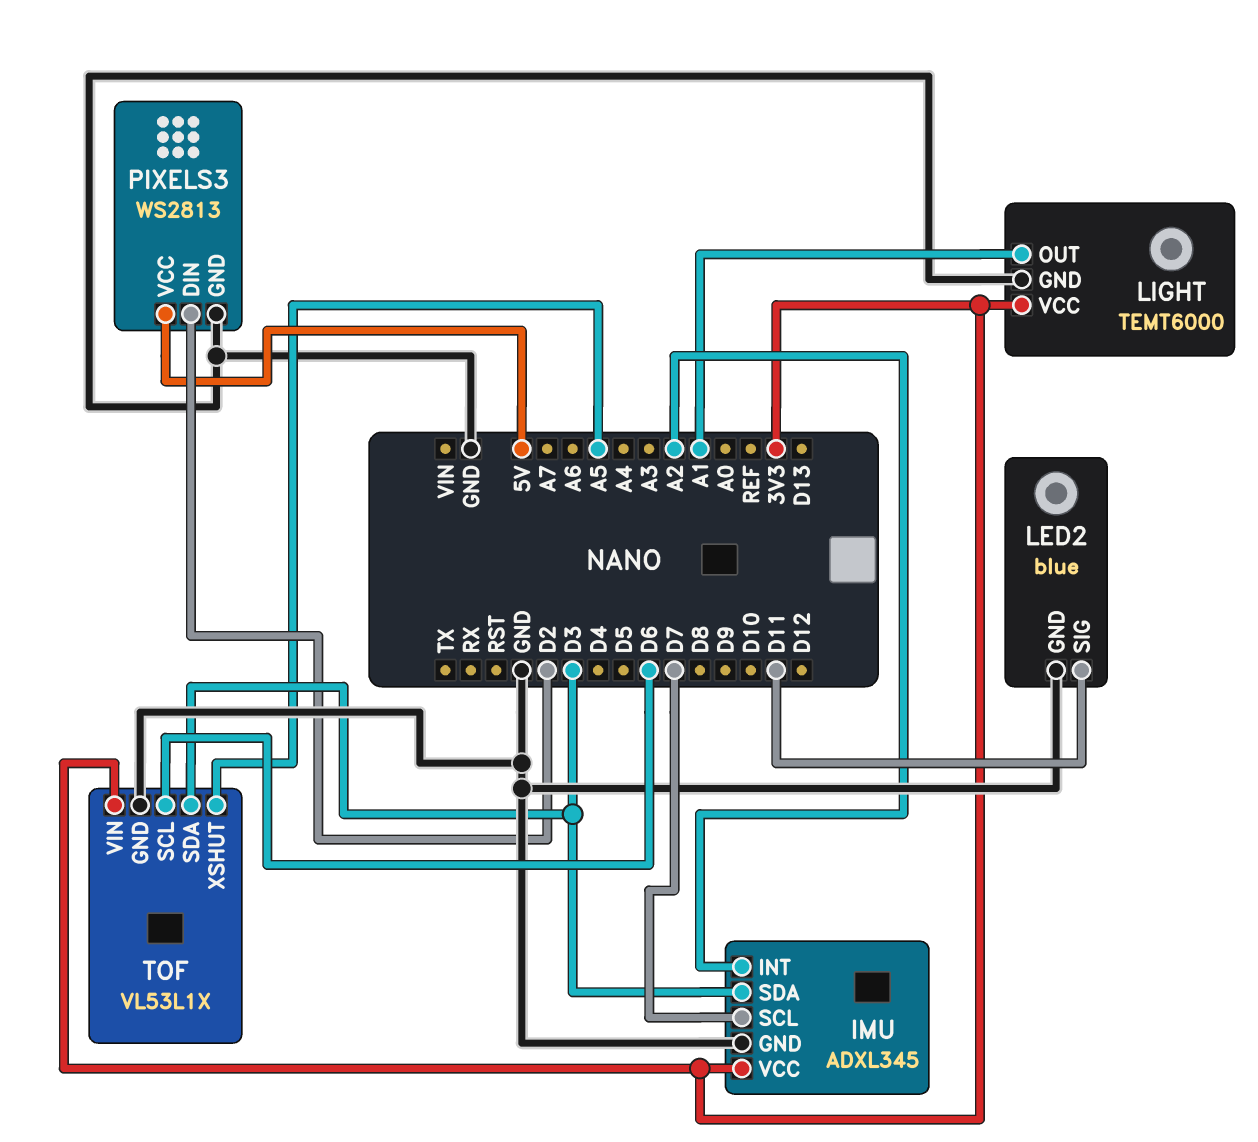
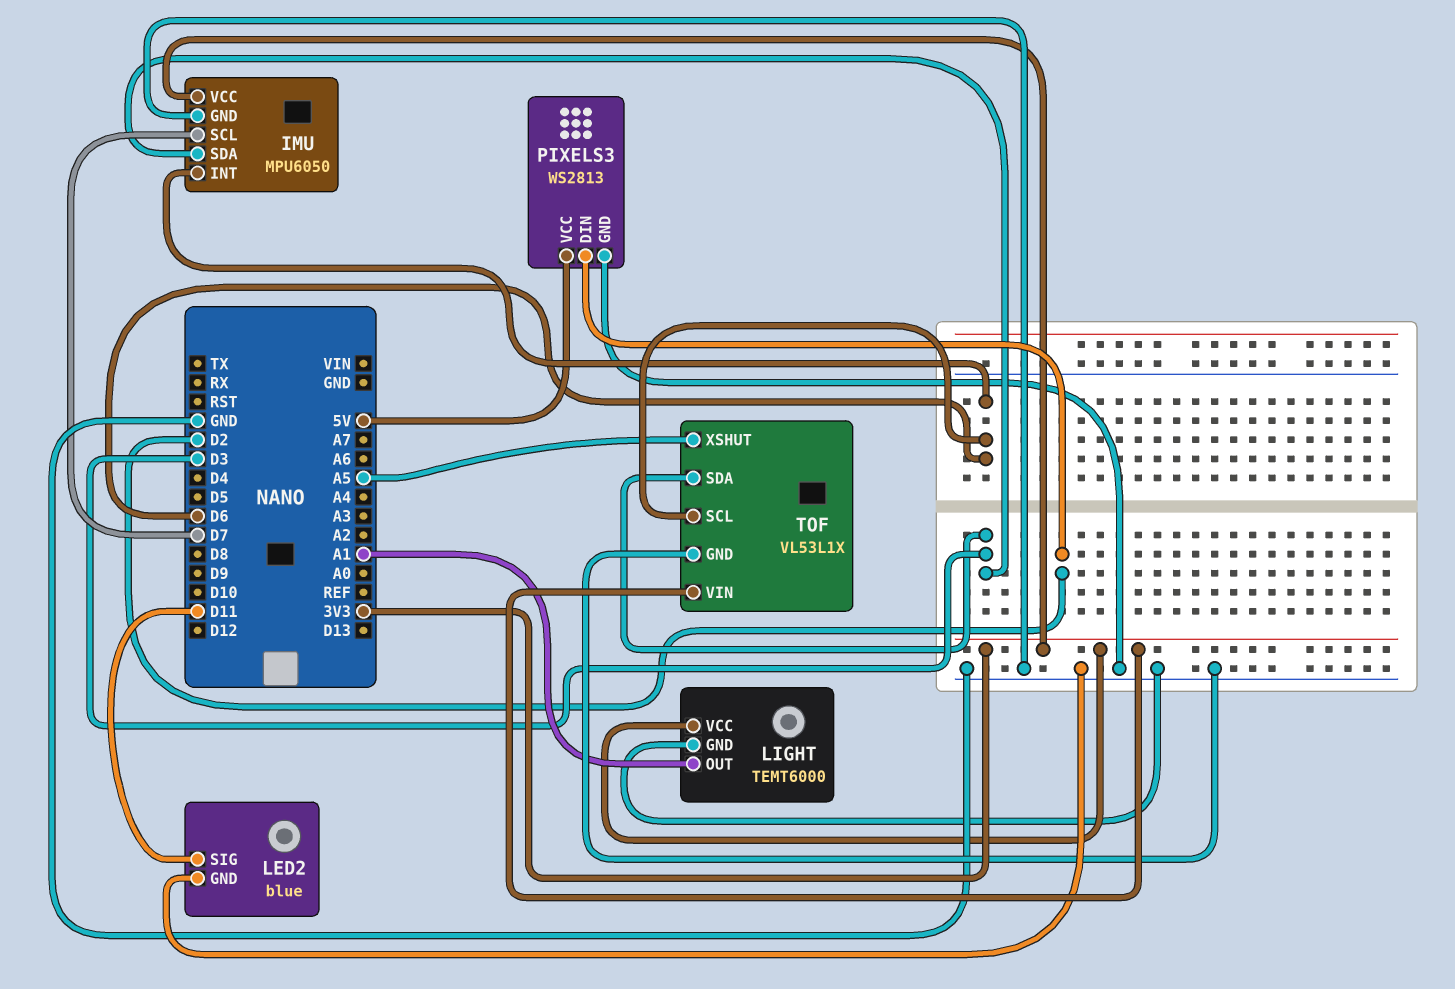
IMU: ADXL345 -> MPU6050
IMU pin INT: A2 -> D6

